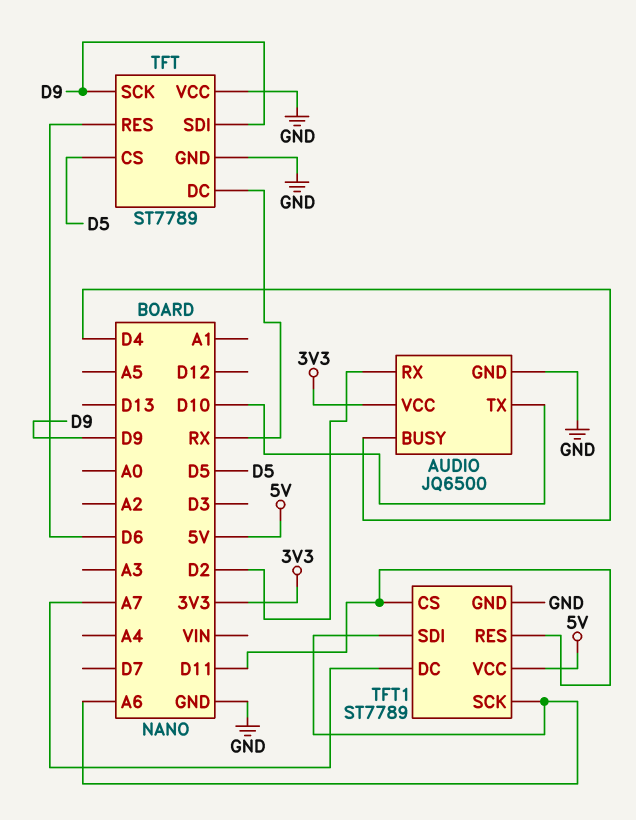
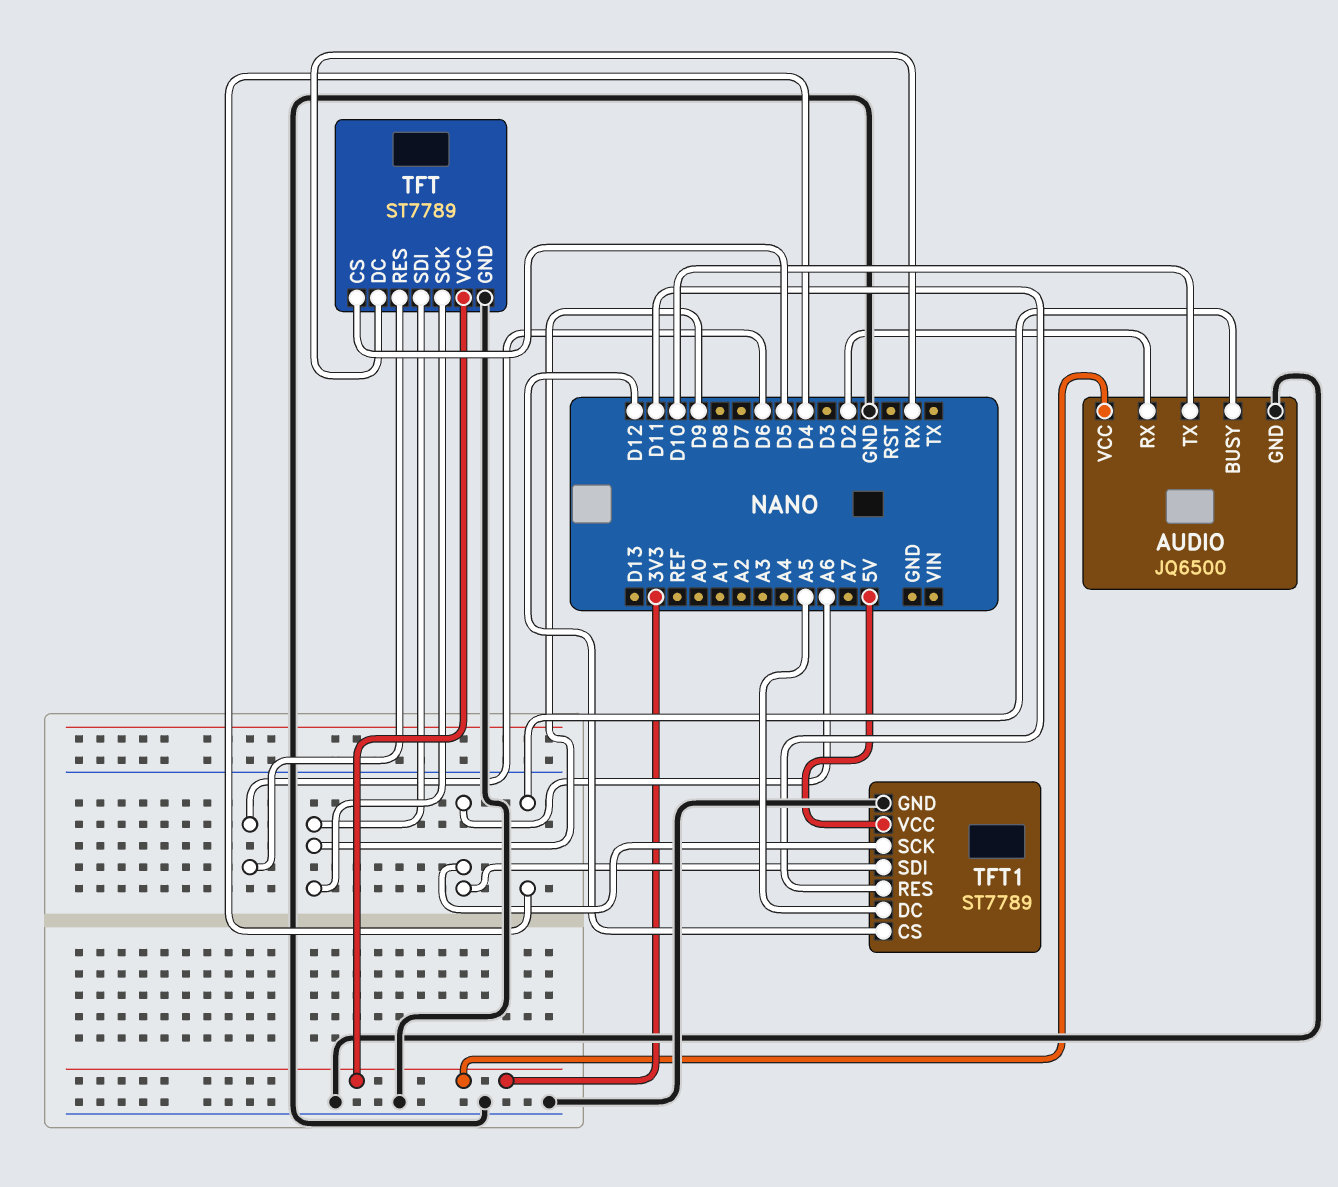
TFT pin VCC: GND -> 3V3
TFT1 pin CS: D11 -> D12
TFT1 pin DC: A7 -> A5

